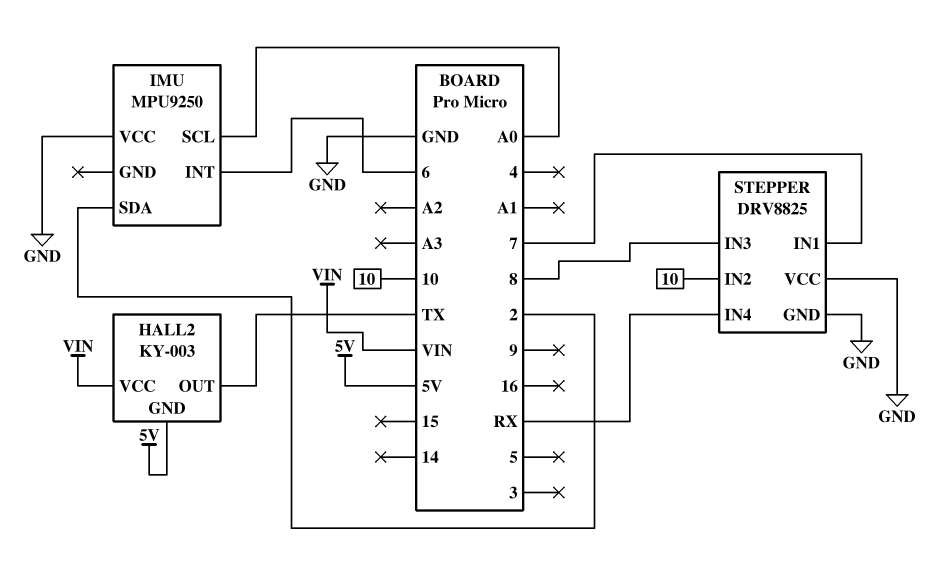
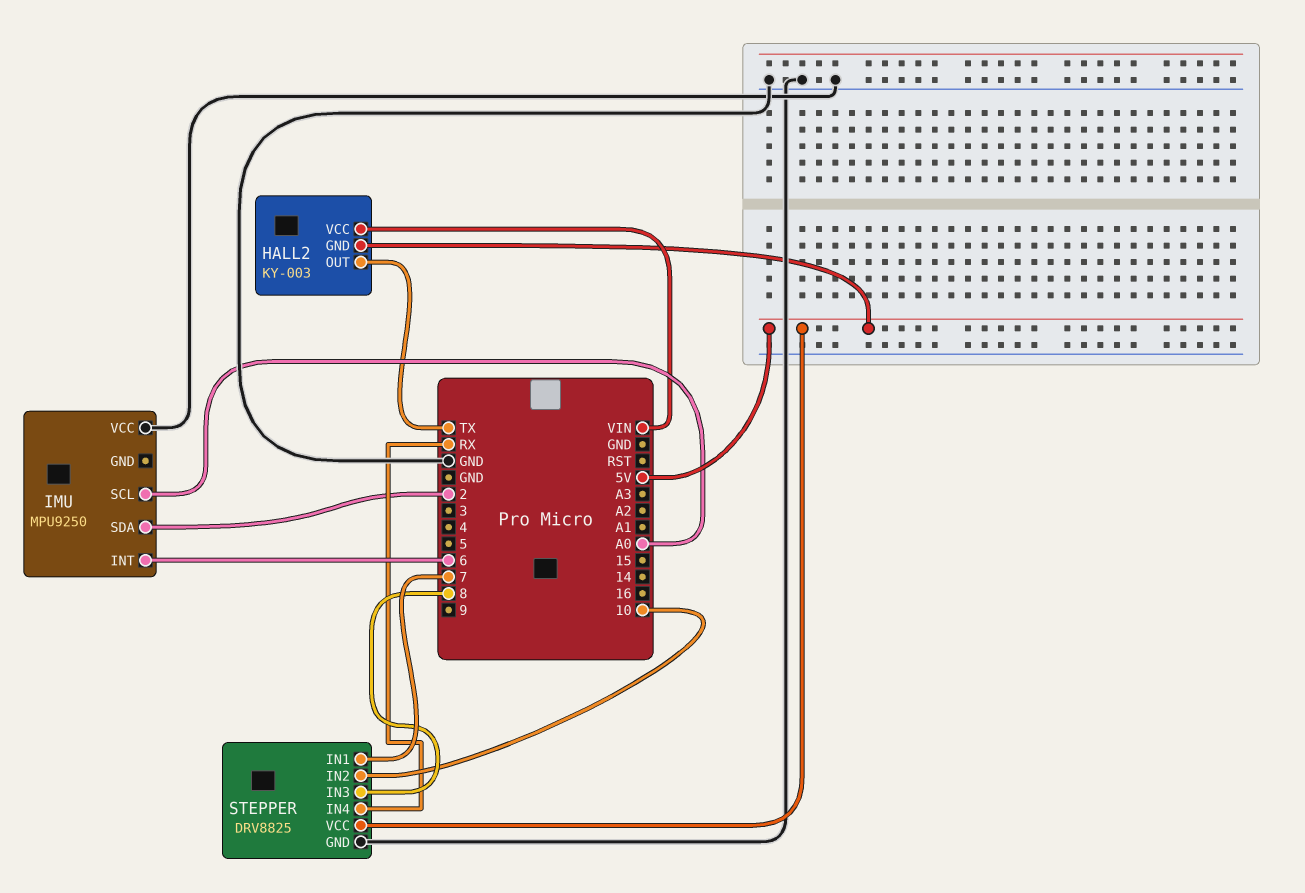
STEPPER pin VCC: GND -> 5V

